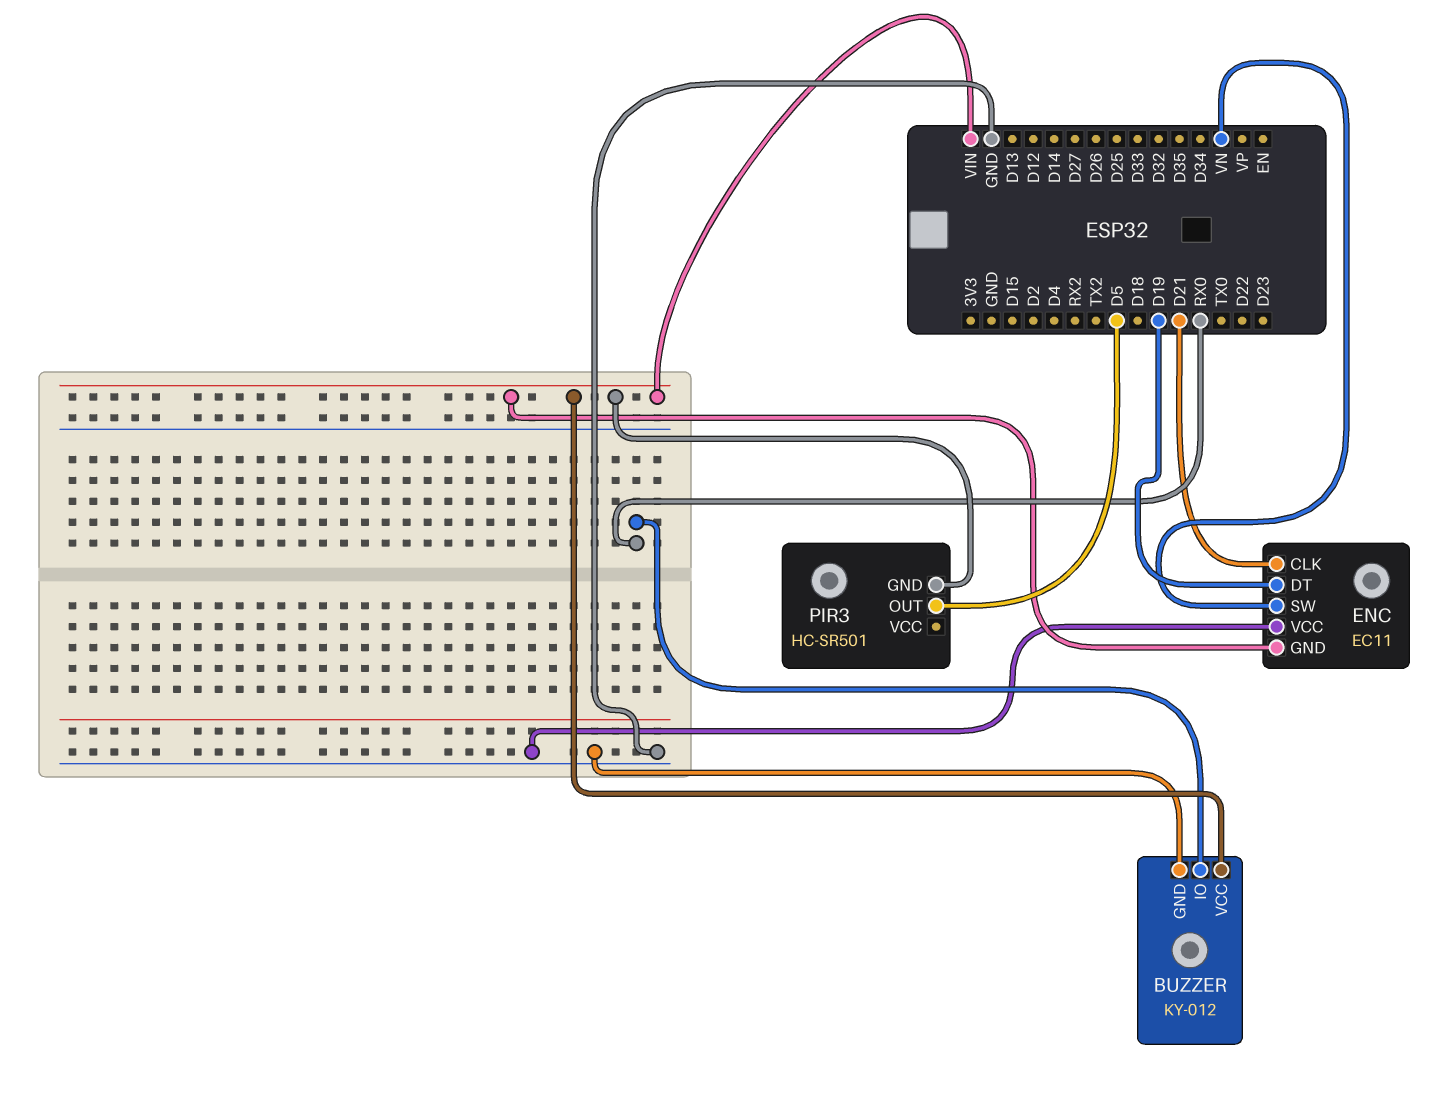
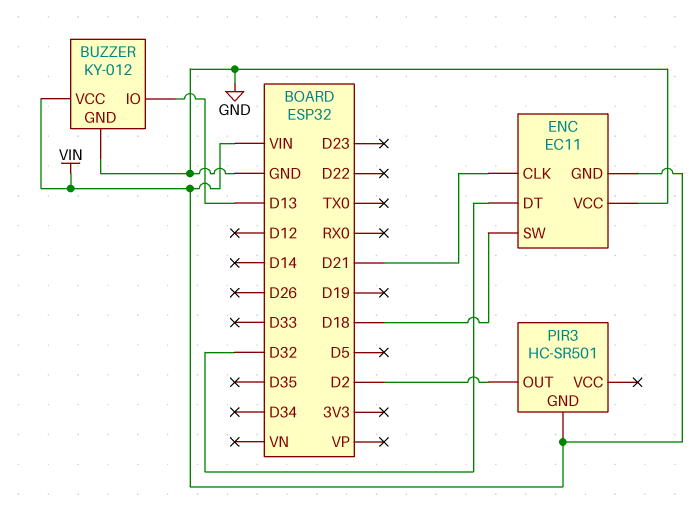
BUZZER pin IO: RX0 -> D13
ENC pin DT: D19 -> D32
ENC pin SW: VN -> D18
PIR3 pin OUT: D5 -> D2

